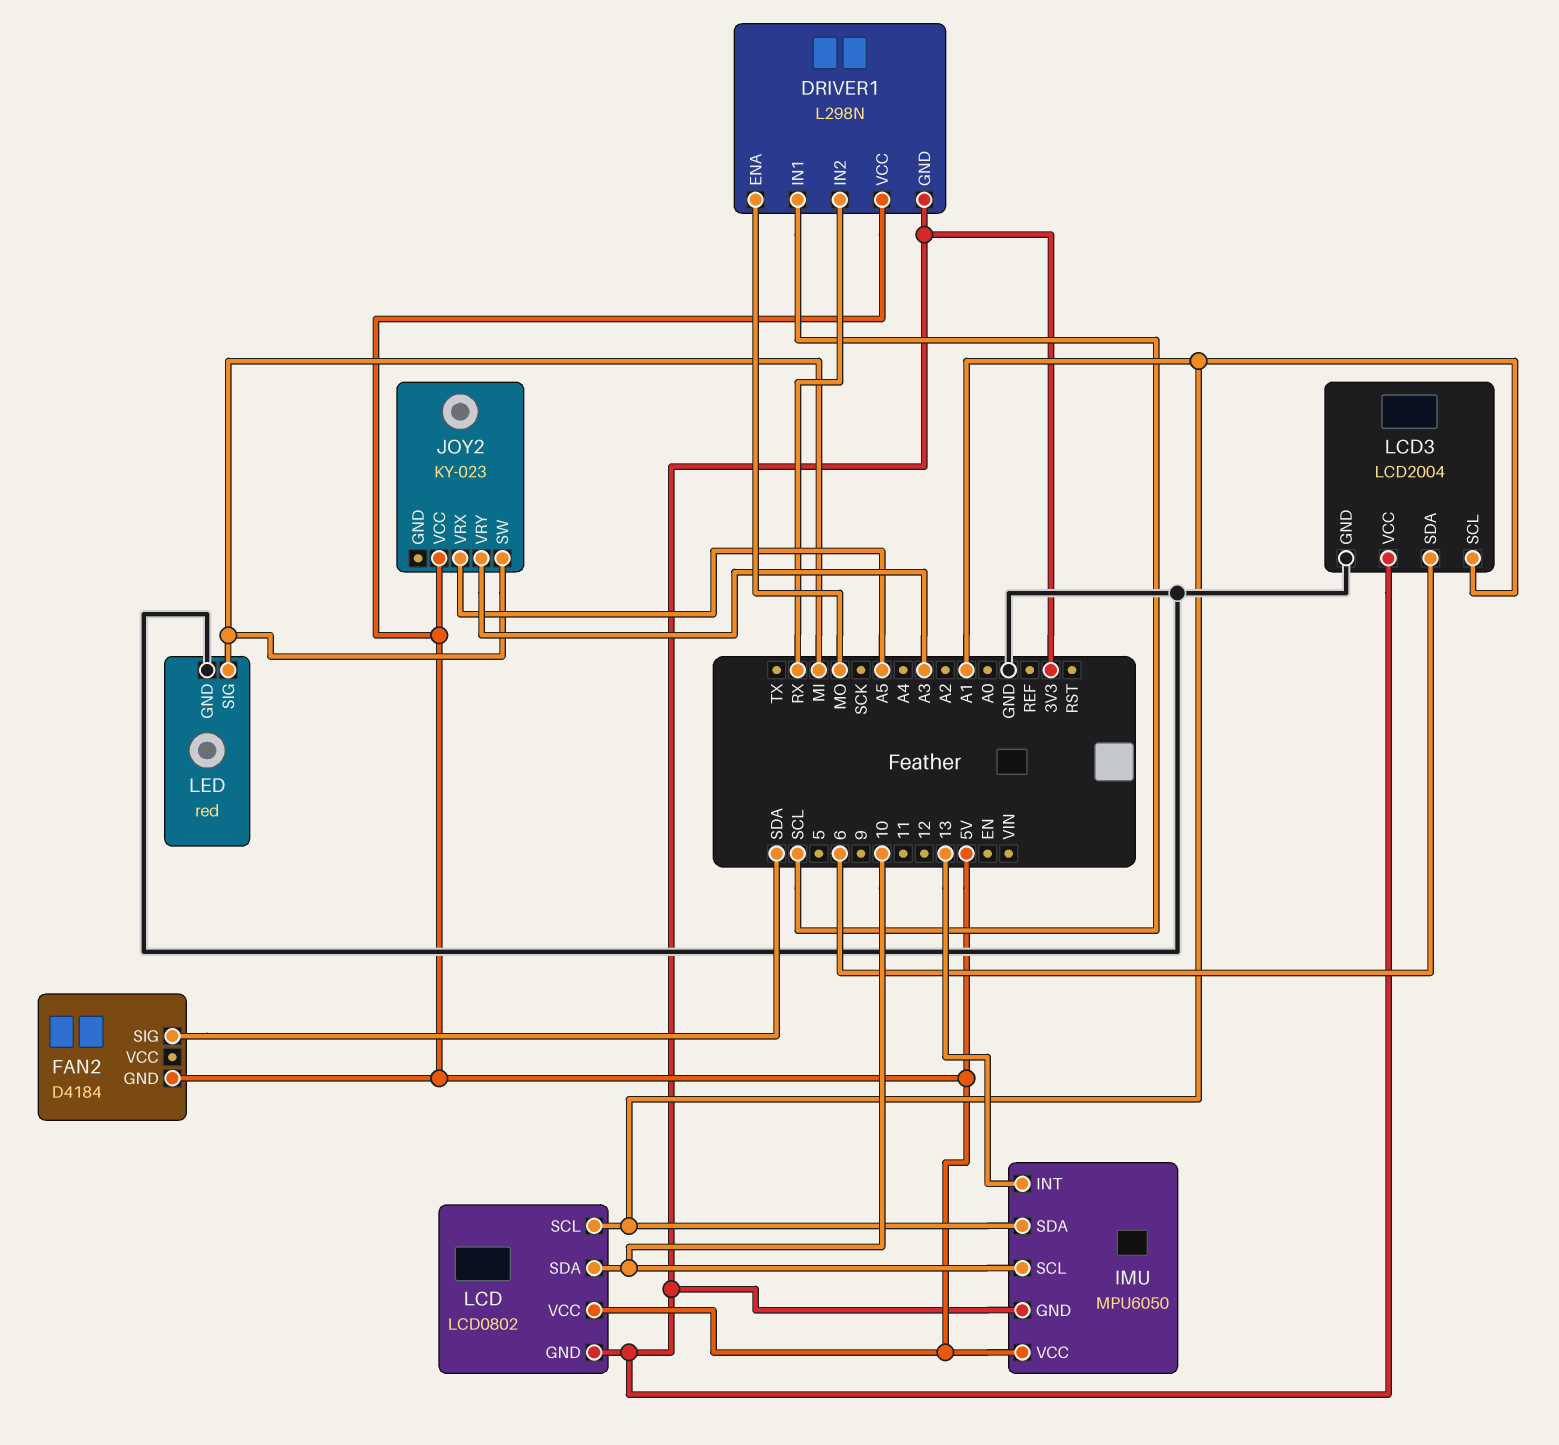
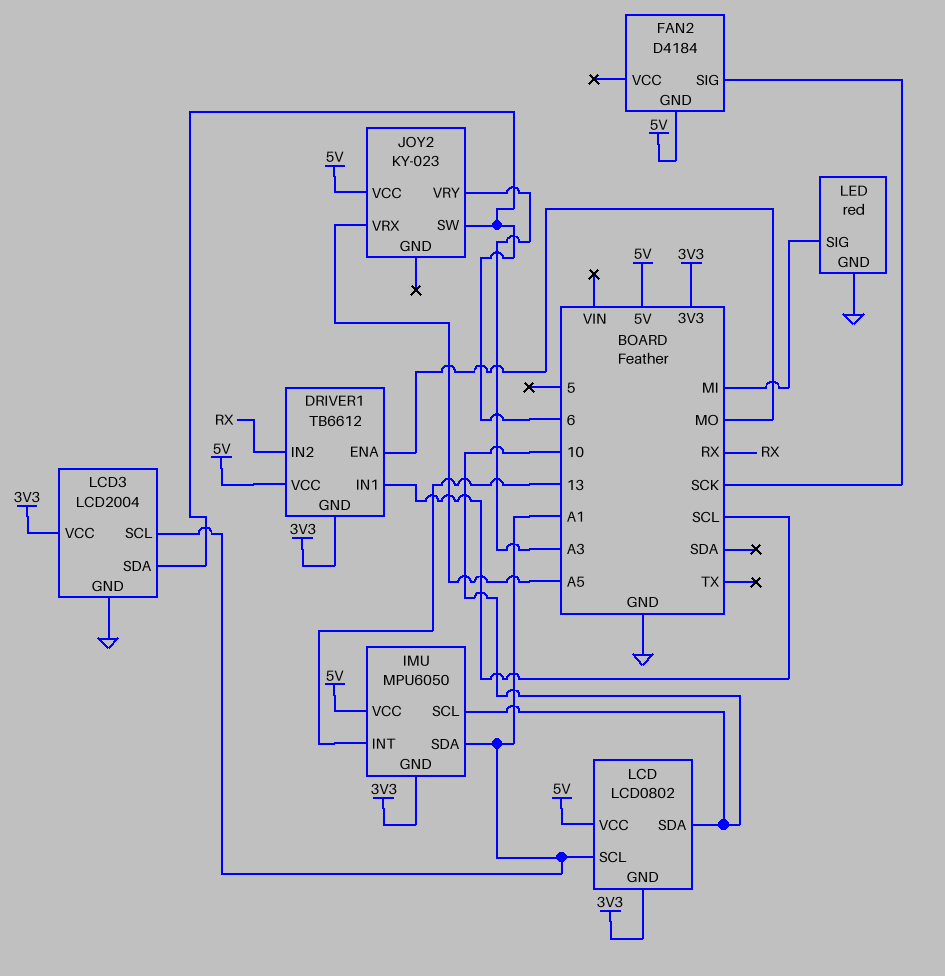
DRIVER1: L298N -> TB6612
FAN2 pin SIG: SDA -> SCK
JOY2 pin SW: MI -> 6

